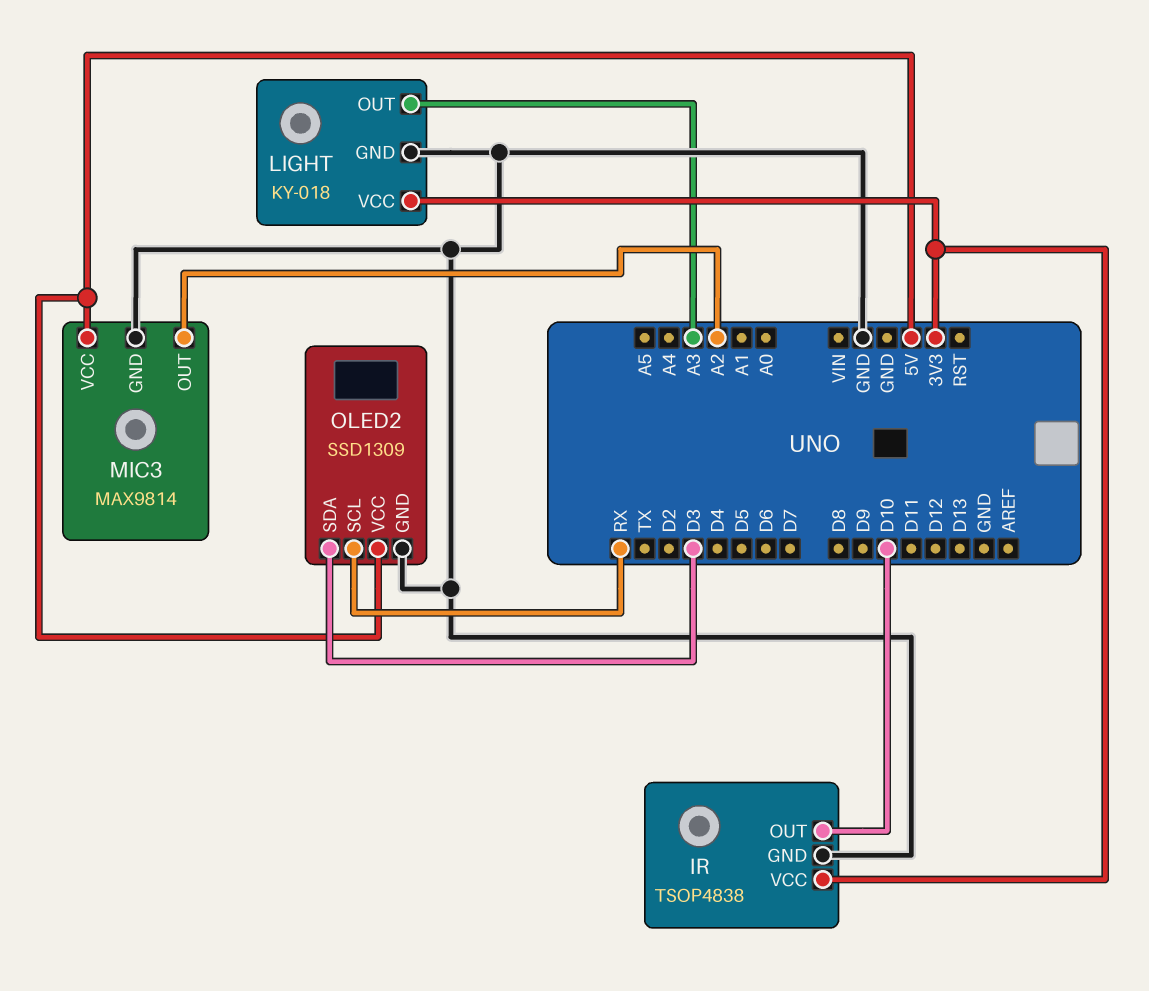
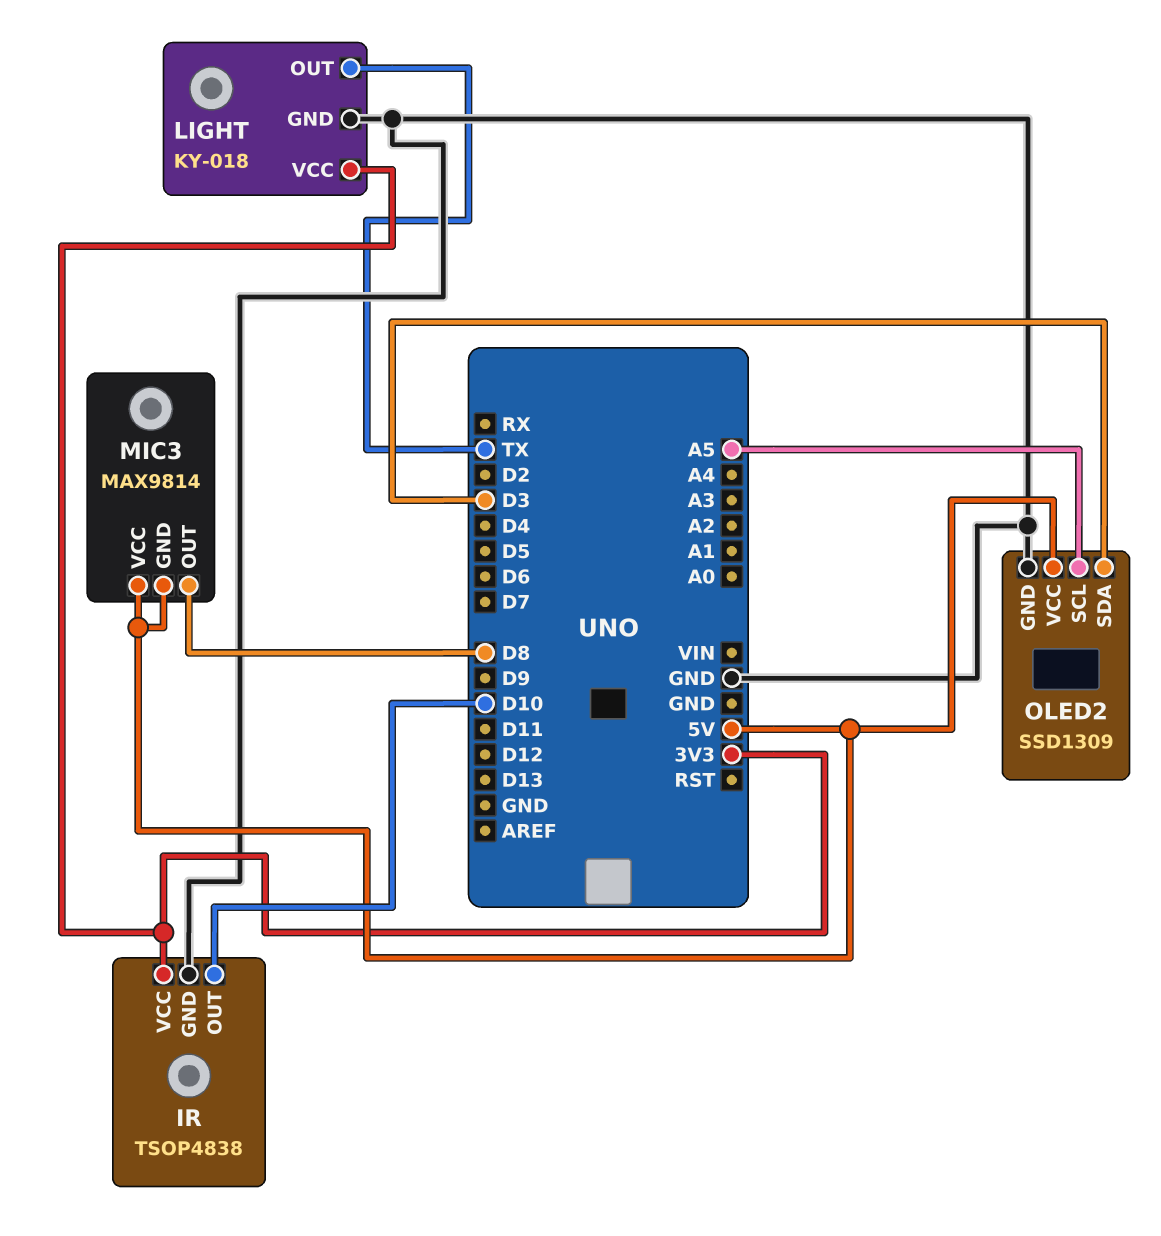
LIGHT pin OUT: A3 -> TX
MIC3 pin GND: GND -> 5V
MIC3 pin OUT: A2 -> D8
OLED2 pin SCL: RX -> A5

